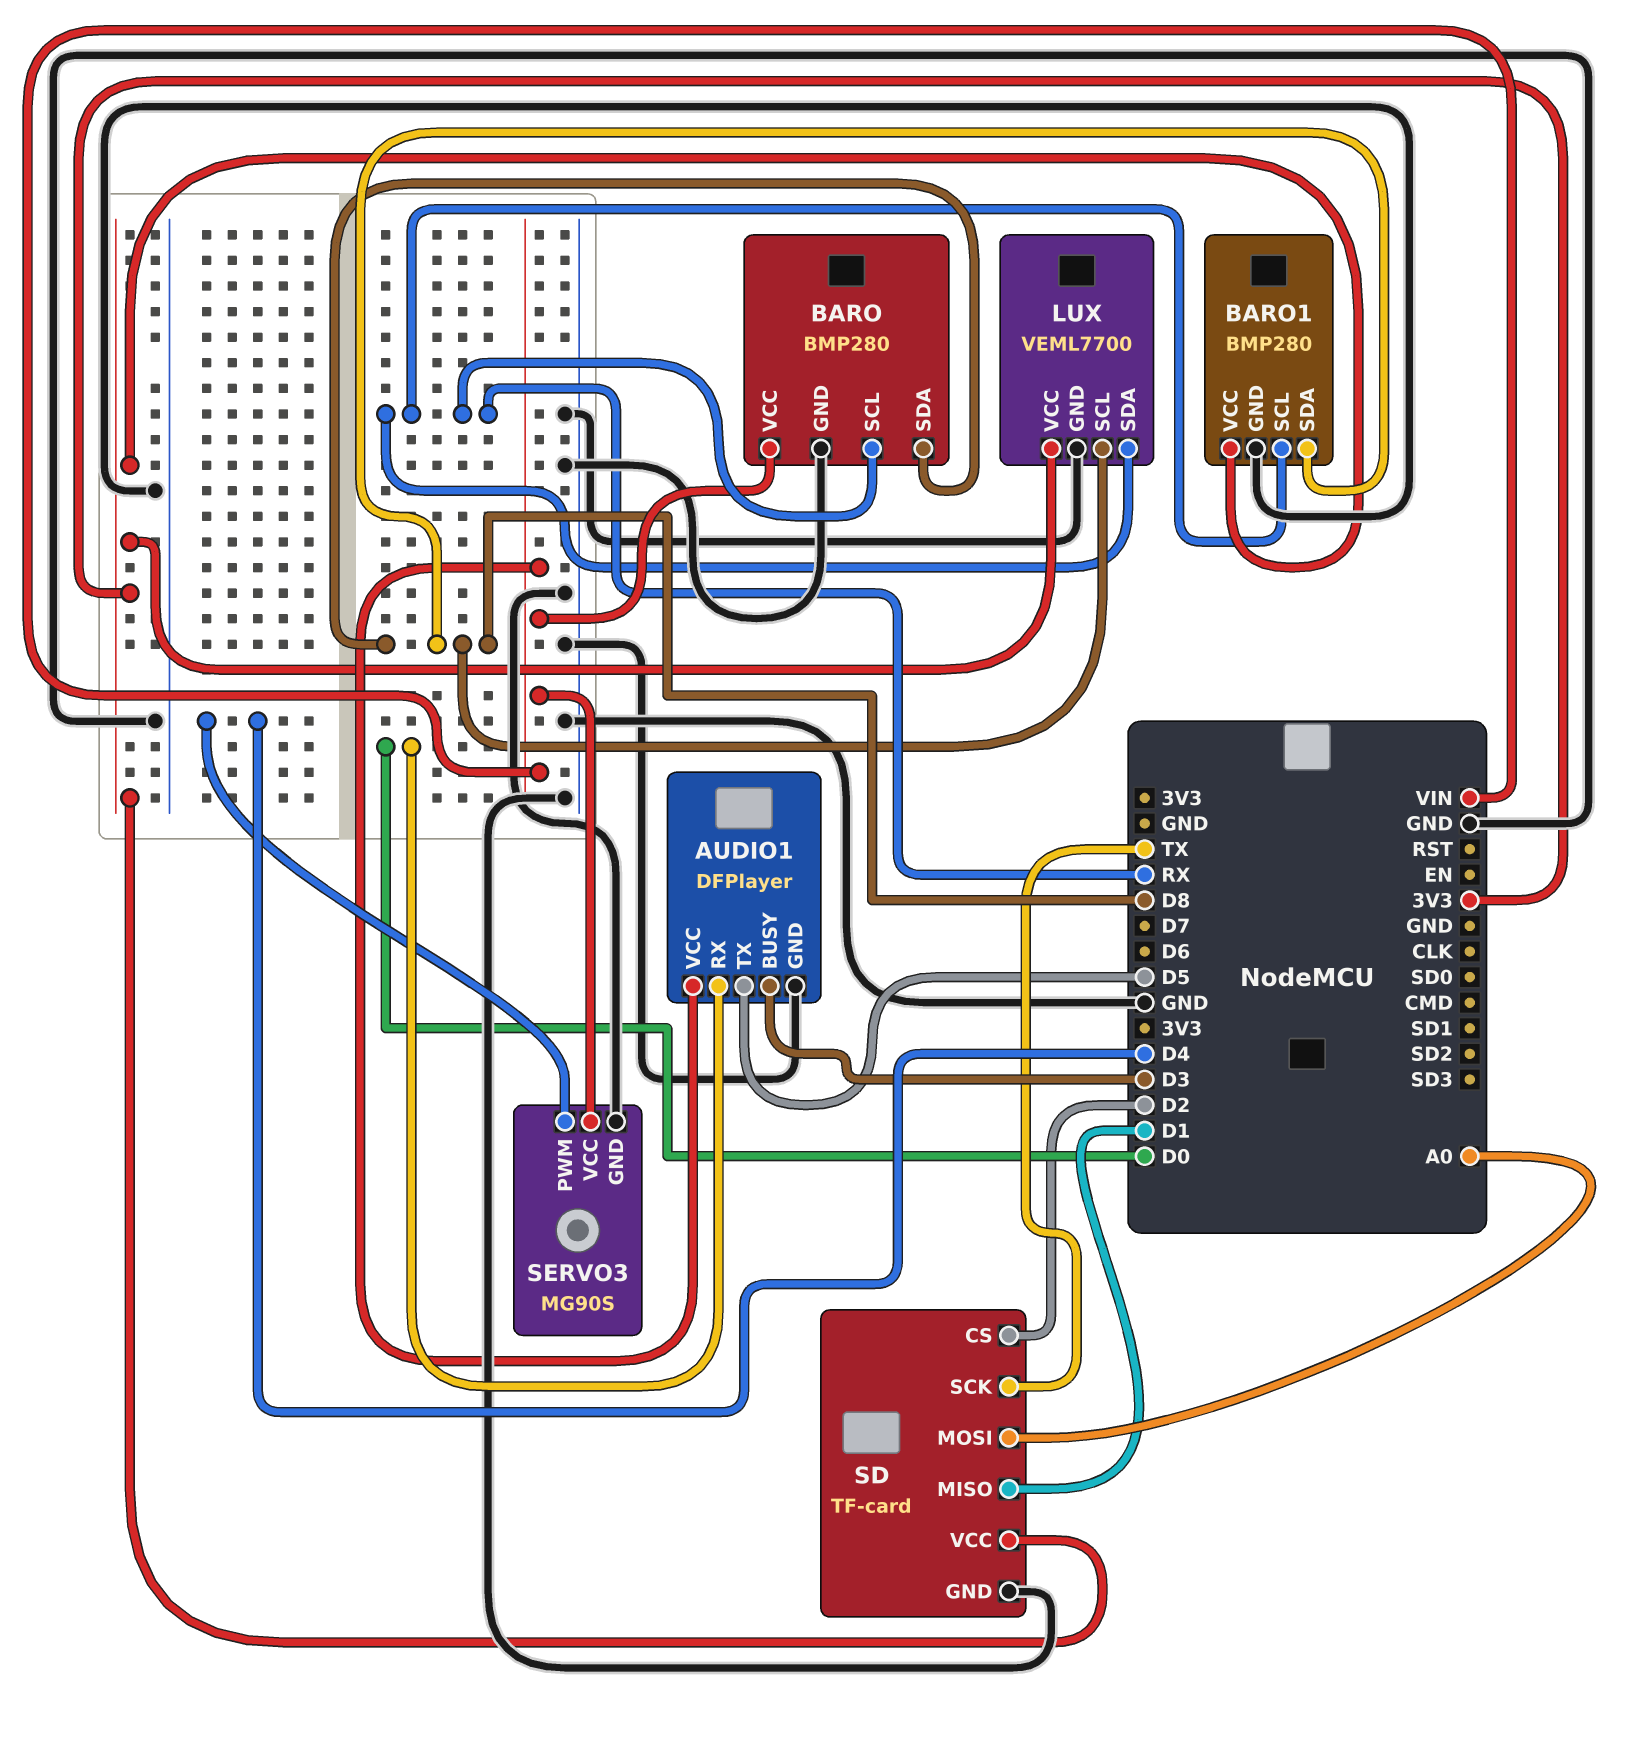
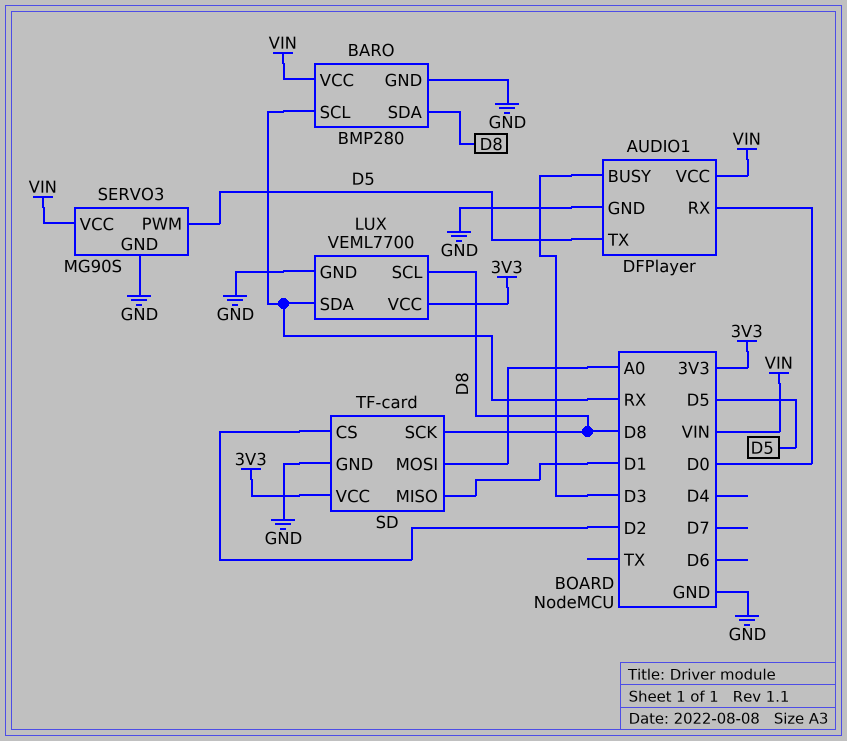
BARO1: BMP280 -> none
BARO1 pin GND: GND -> none
BARO1 pin SCL: RX -> none
BARO1 pin SDA: D8 -> none
BARO1 pin VCC: 3V3 -> none
SD pin SCK: TX -> D8
SERVO3 pin PWM: D4 -> D5

